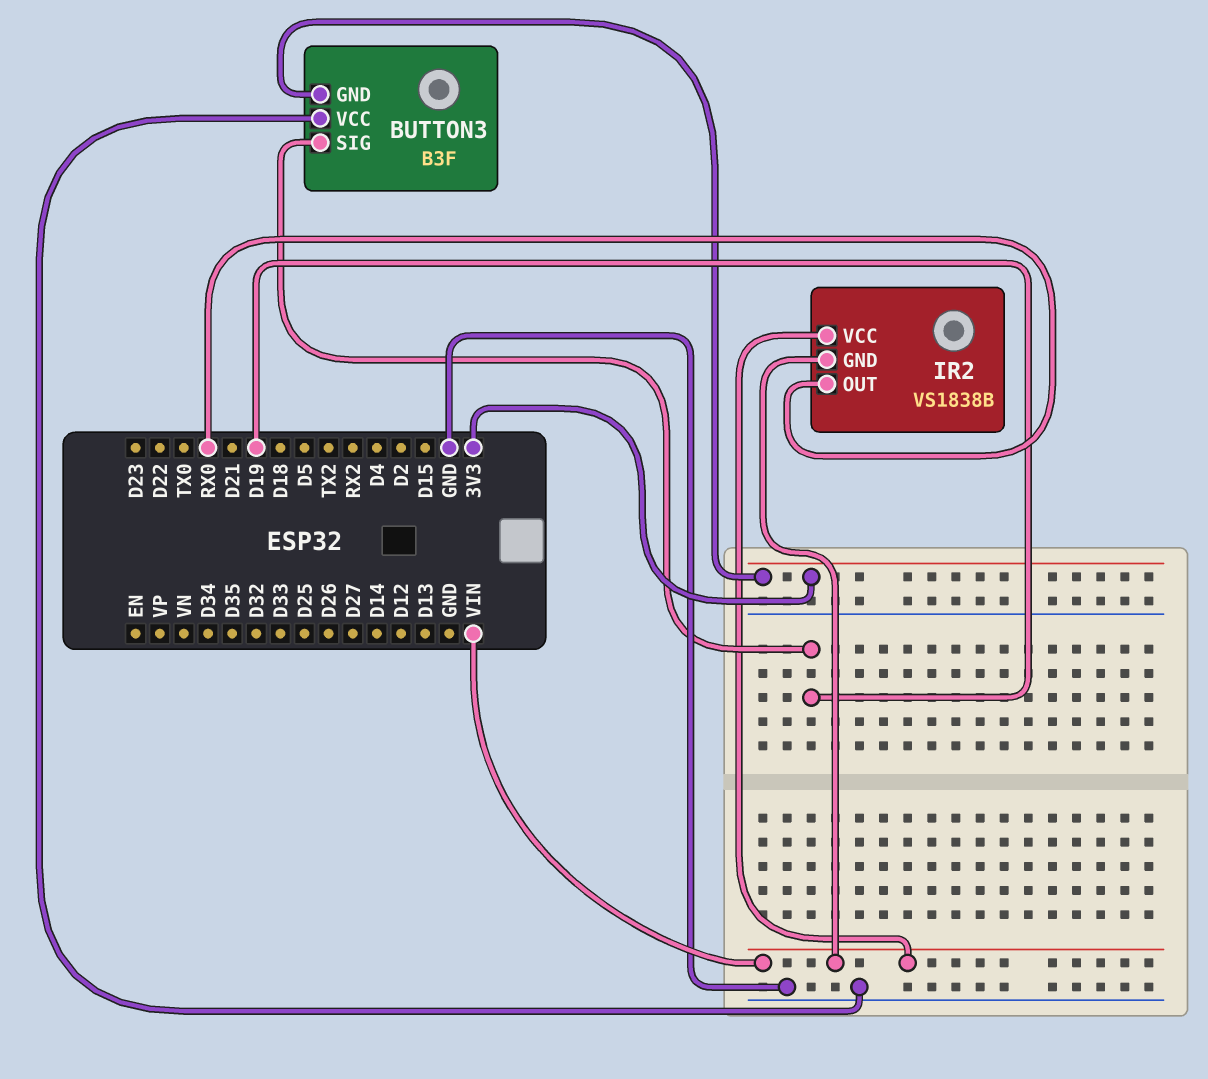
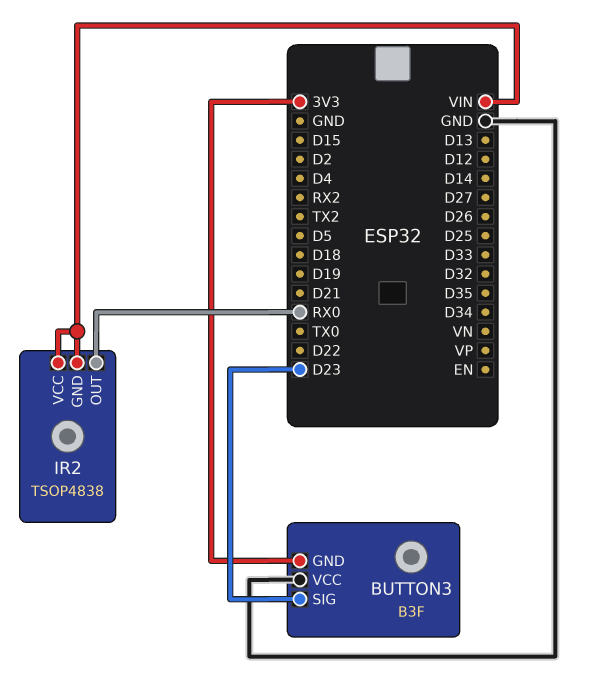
BUTTON3 pin SIG: D19 -> D23
IR2: VS1838B -> TSOP4838

